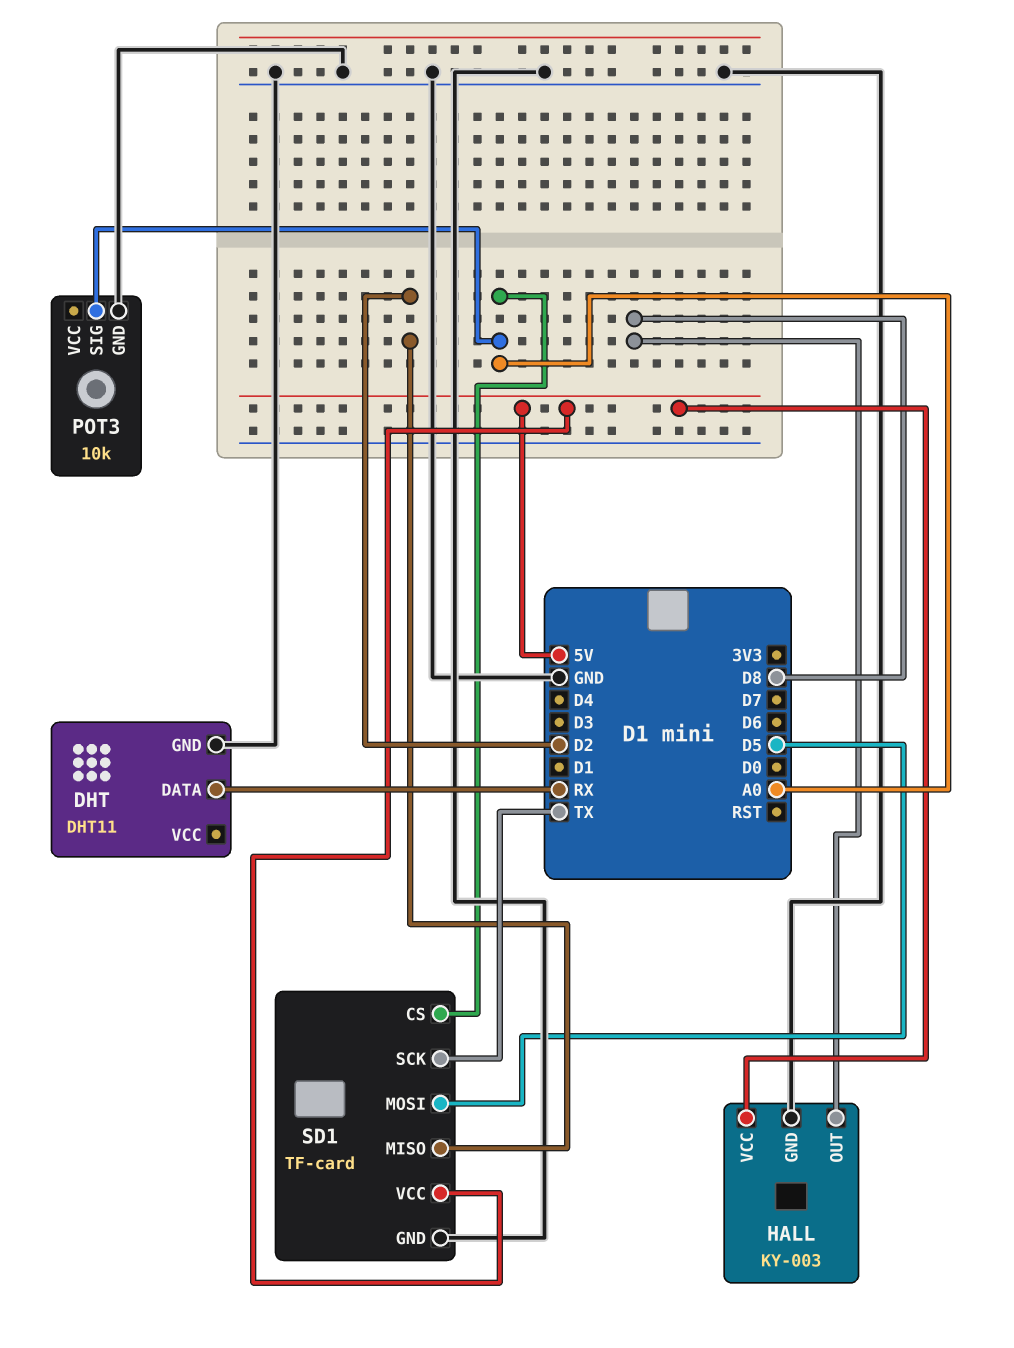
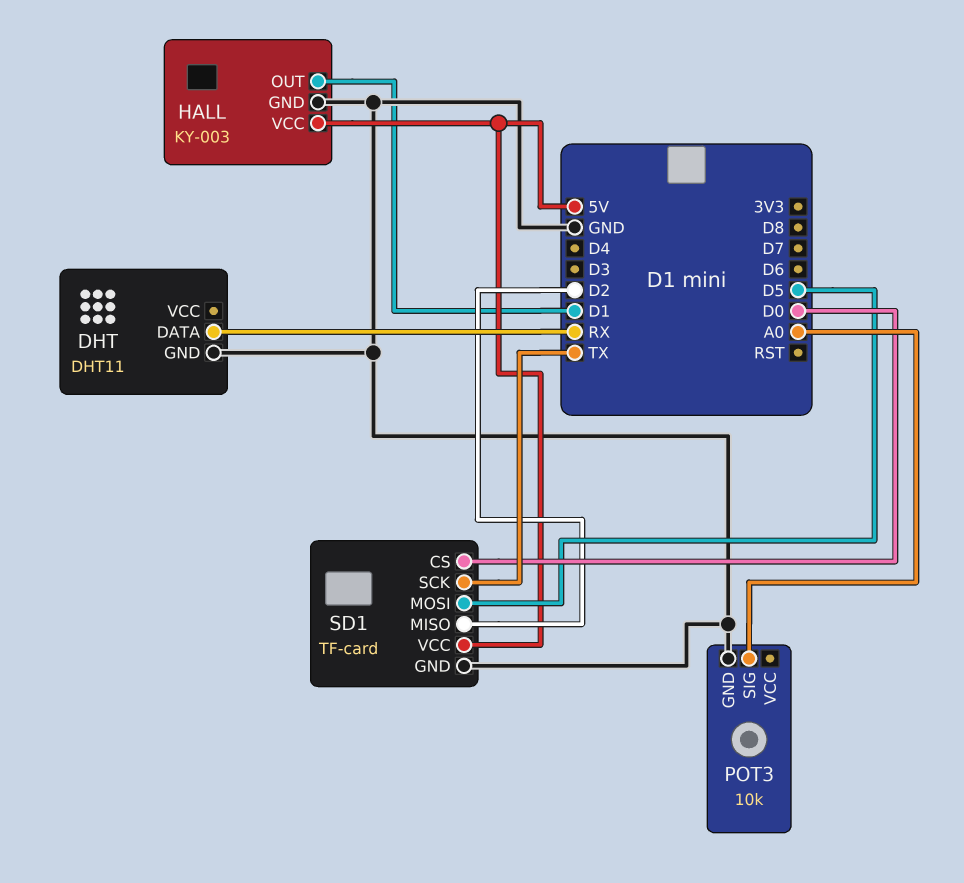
HALL pin OUT: D8 -> D1
SD1 pin CS: A0 -> D0

